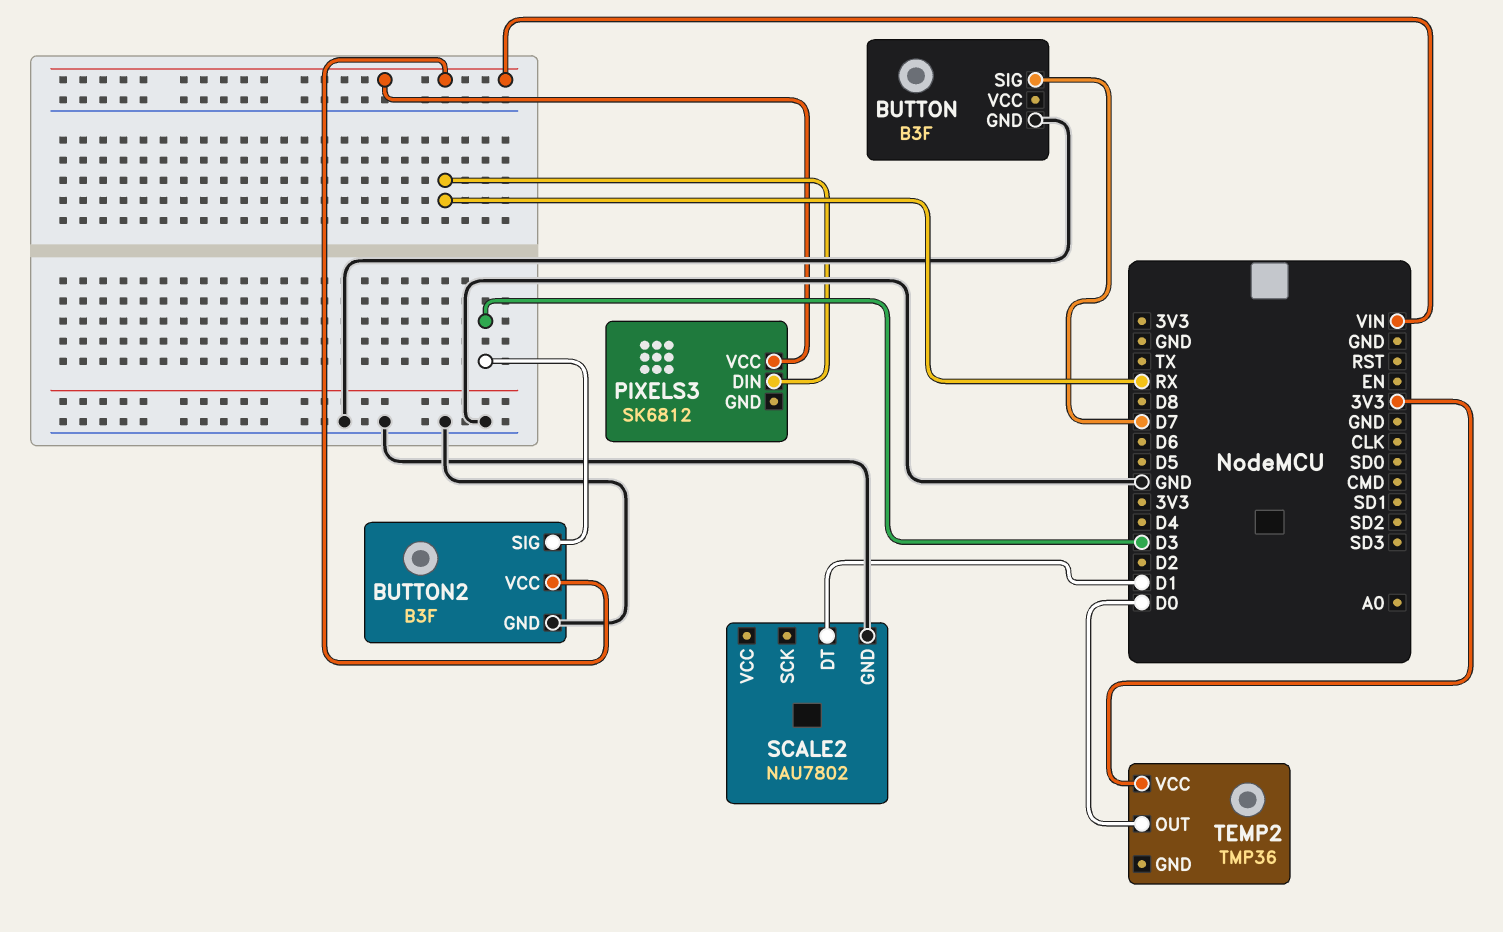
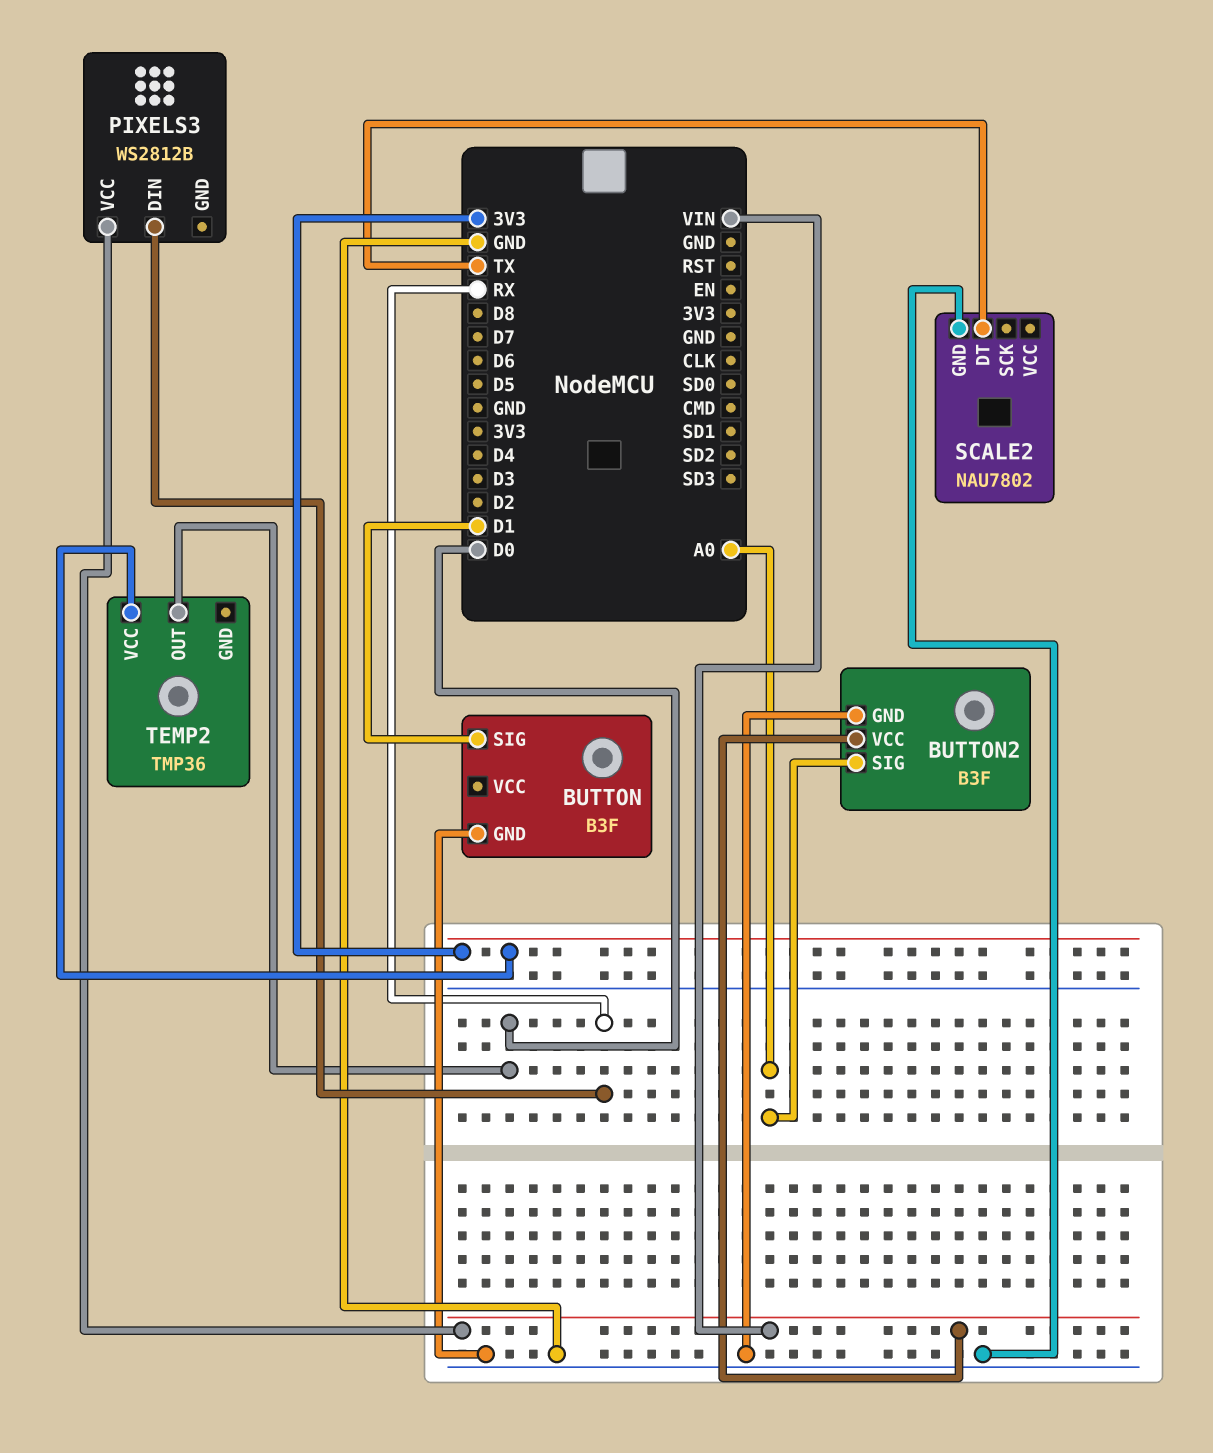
BUTTON pin SIG: D7 -> D1
BUTTON2 pin SIG: D3 -> A0
PIXELS3: SK6812 -> WS2812B
SCALE2 pin DT: D1 -> TX

